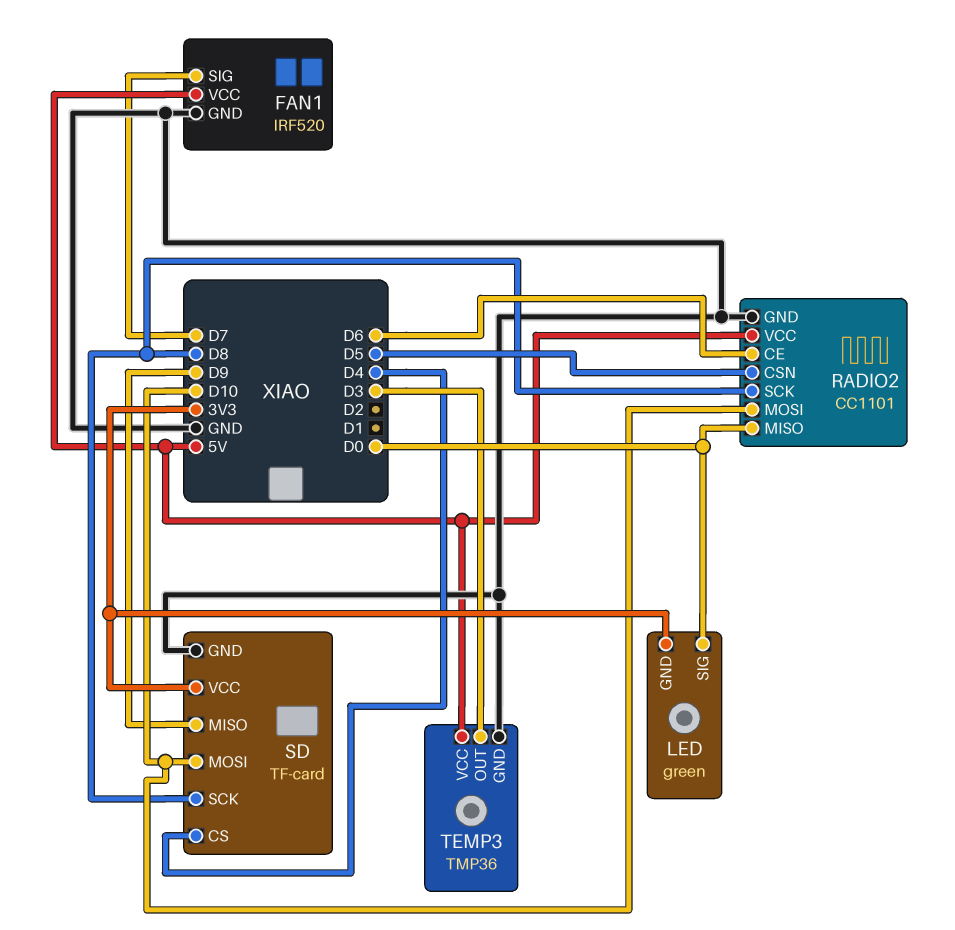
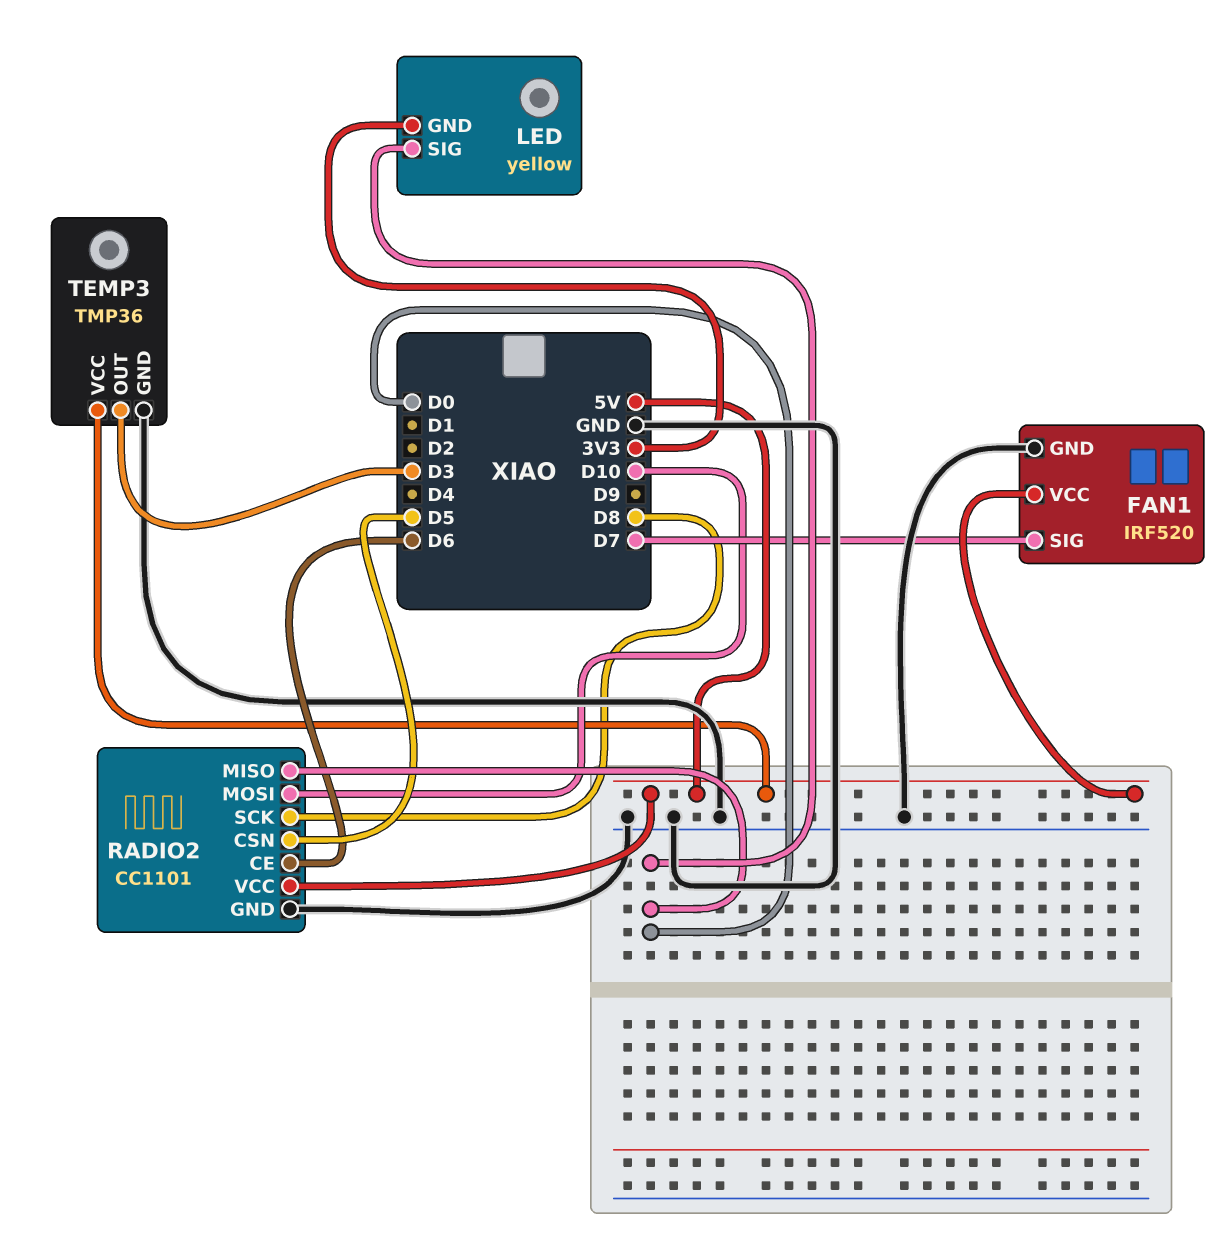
LED: green -> yellow
SD: TF-card -> none
SD pin CS: D4 -> none
SD pin GND: GND -> none
SD pin MISO: D9 -> none
SD pin MOSI: D10 -> none
SD pin SCK: D8 -> none
SD pin VCC: 3V3 -> none

